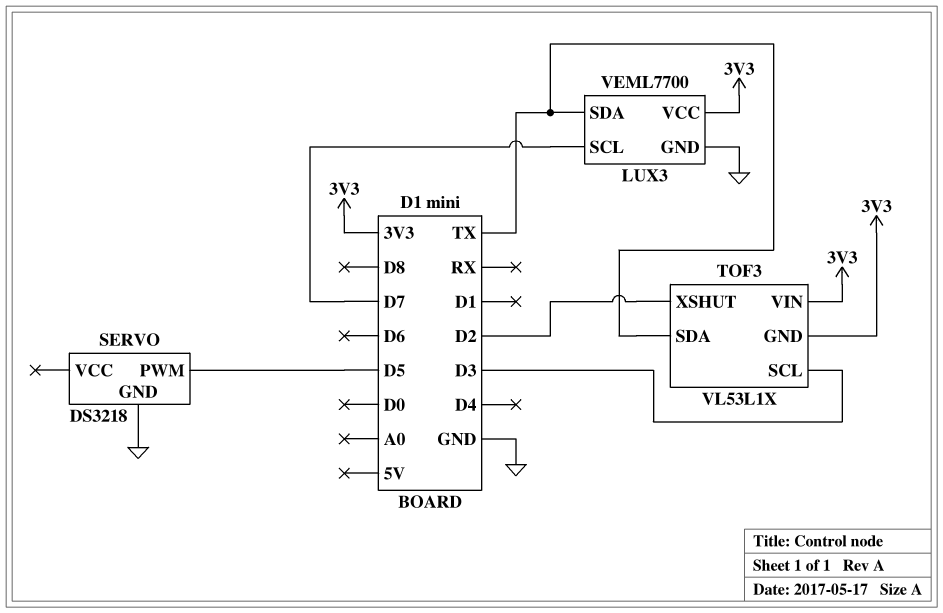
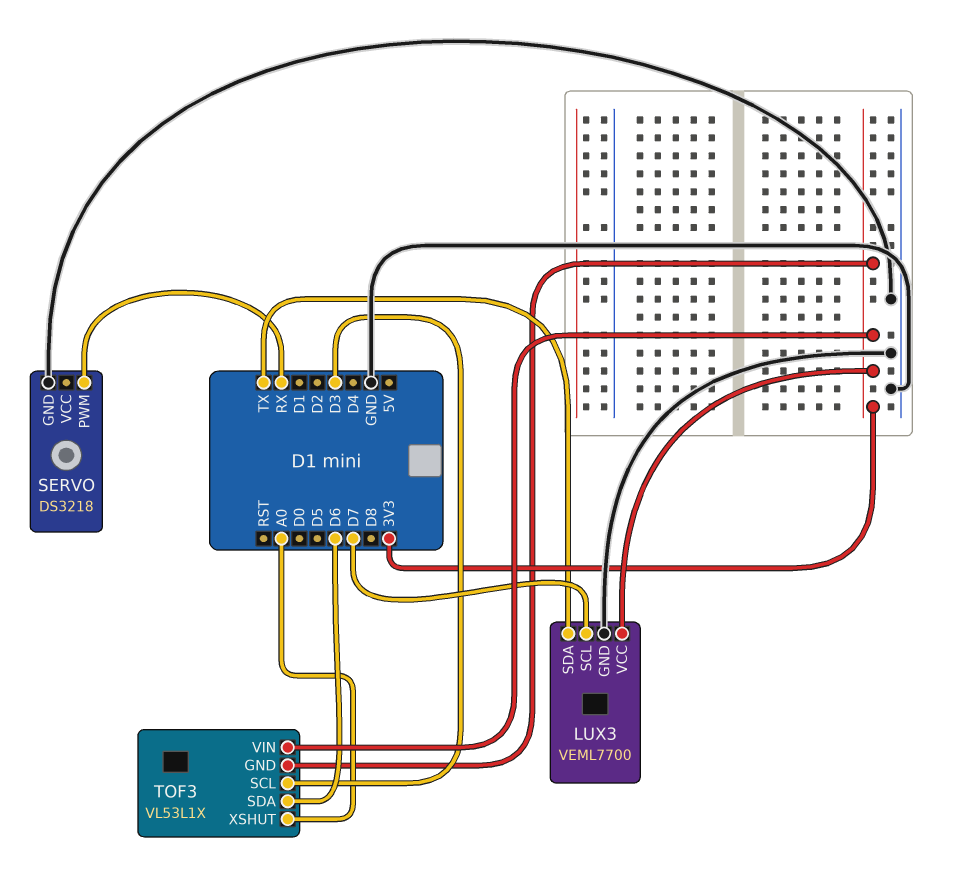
SERVO pin PWM: D5 -> RX
TOF3 pin SDA: TX -> D6
TOF3 pin XSHUT: D2 -> A0

